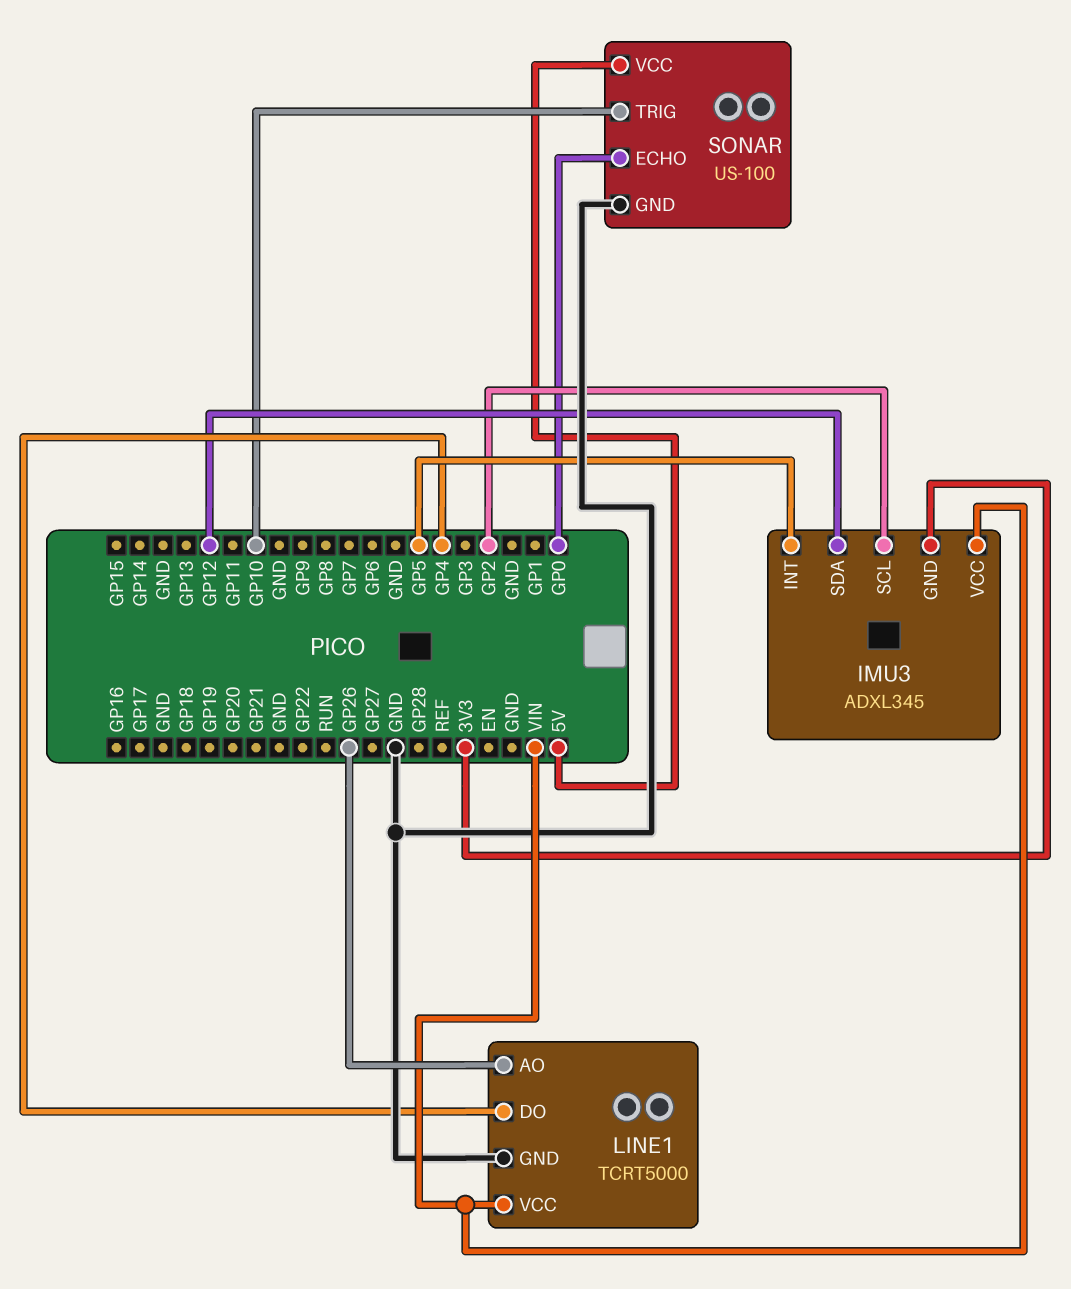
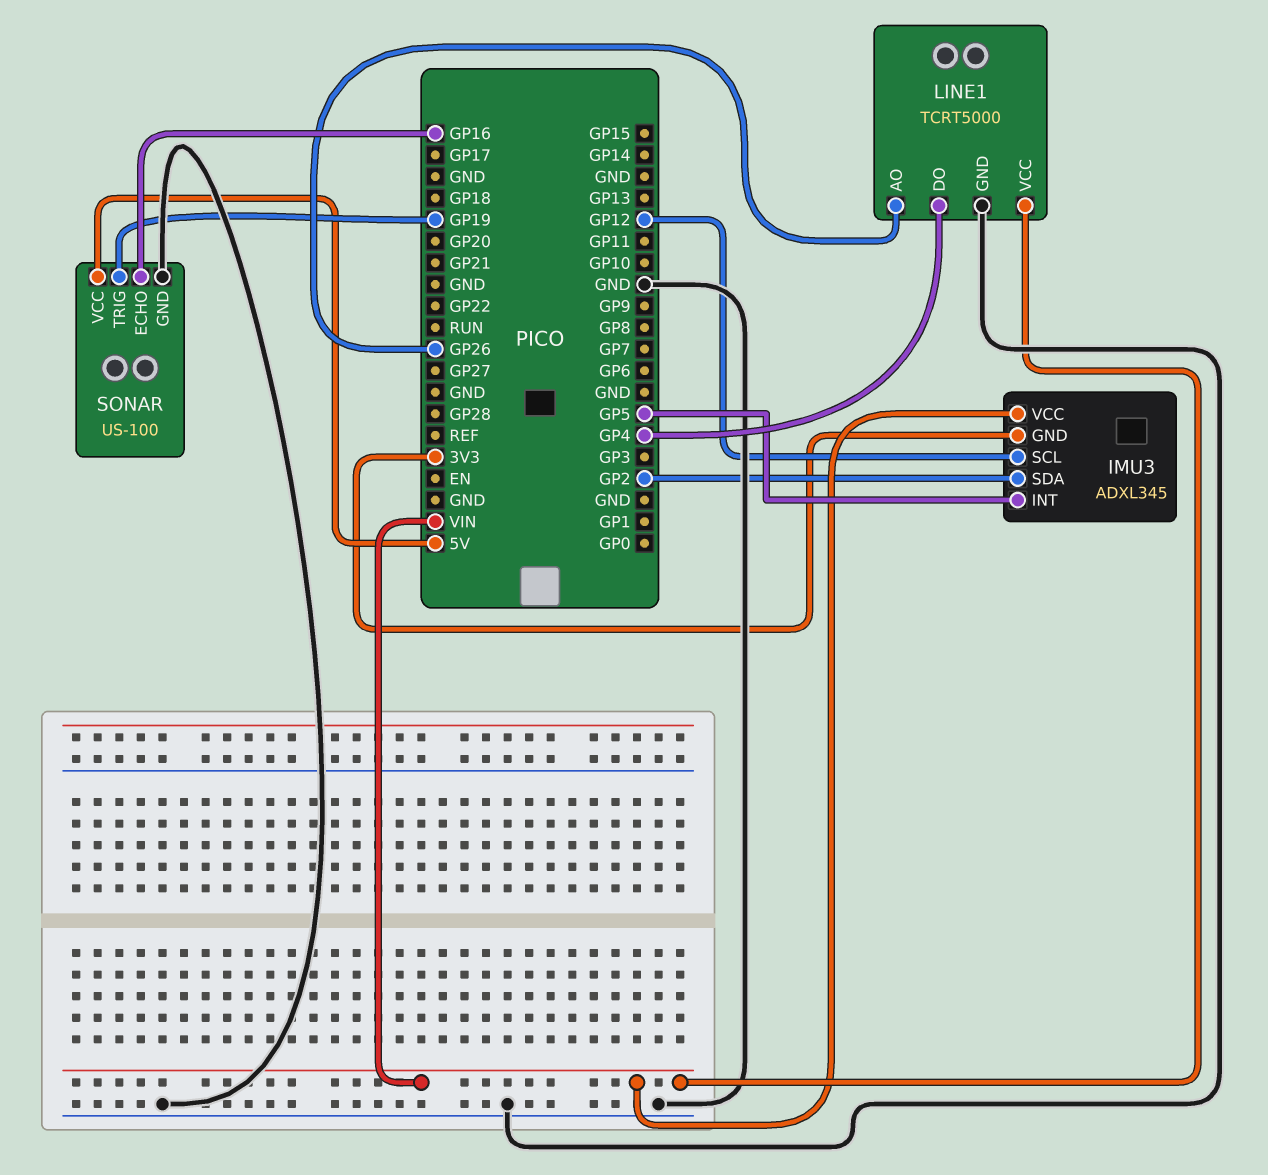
IMU3 pin SCL: GP2 -> GP12
IMU3 pin SDA: GP12 -> GP2
SONAR pin ECHO: GP0 -> GP16
SONAR pin TRIG: GP10 -> GP19

